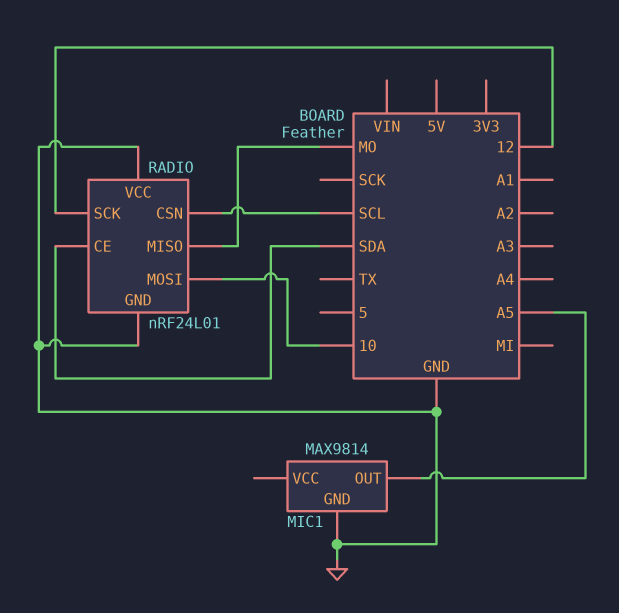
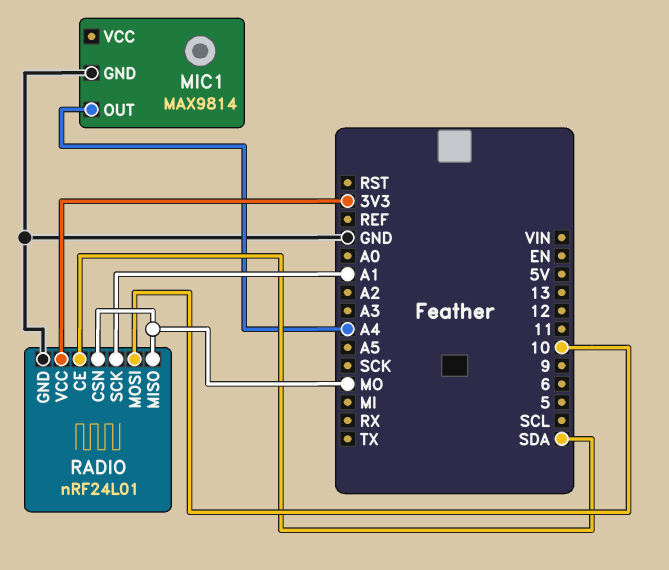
MIC1 pin OUT: A5 -> A4
RADIO pin CSN: SCL -> MO
RADIO pin SCK: 12 -> A1
RADIO pin VCC: GND -> 3V3

